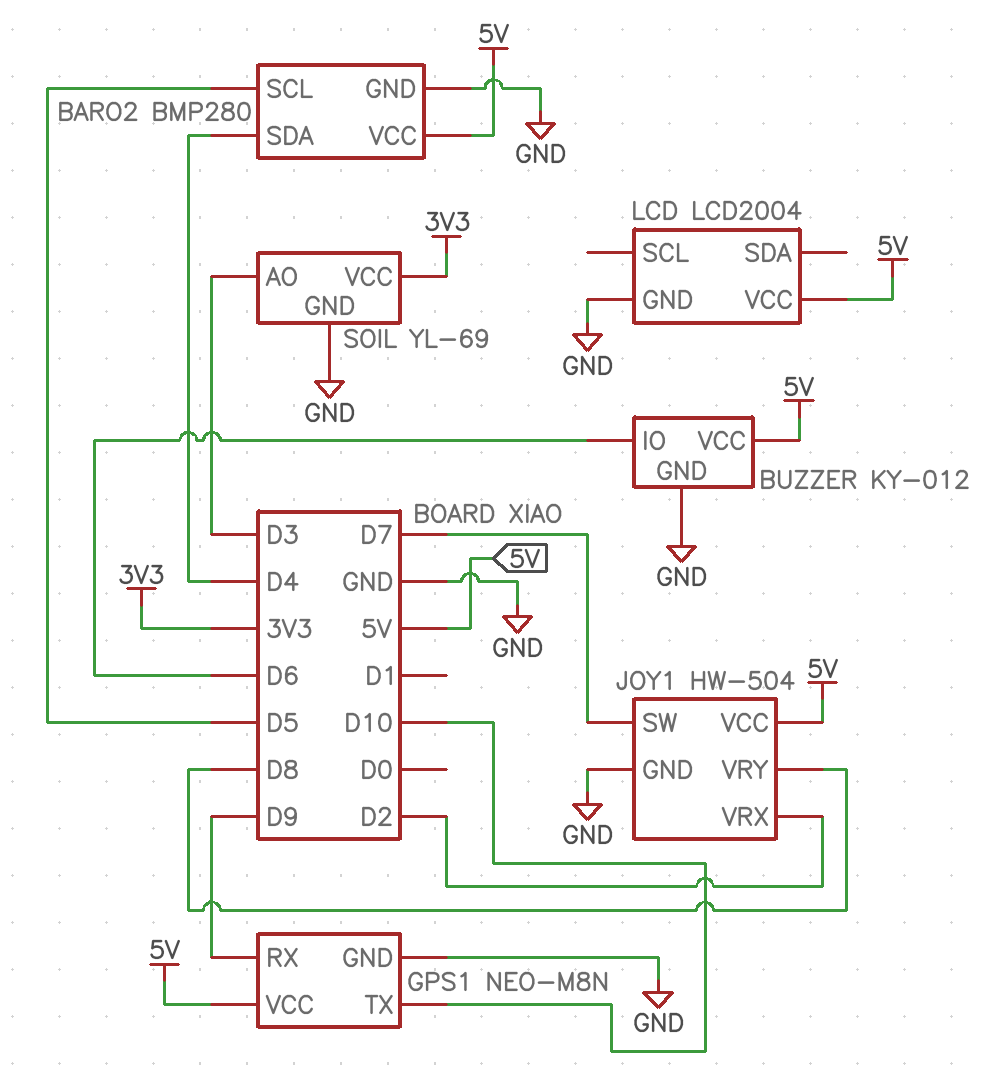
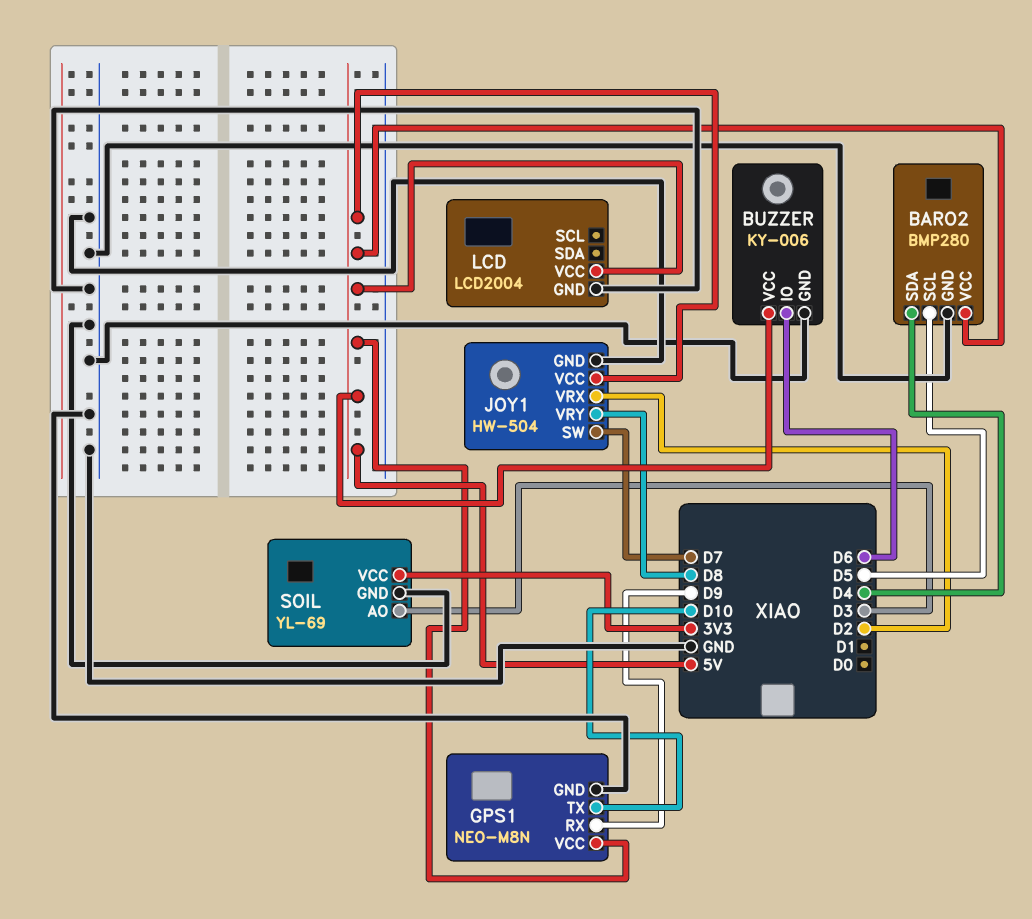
BUZZER: KY-012 -> KY-006

